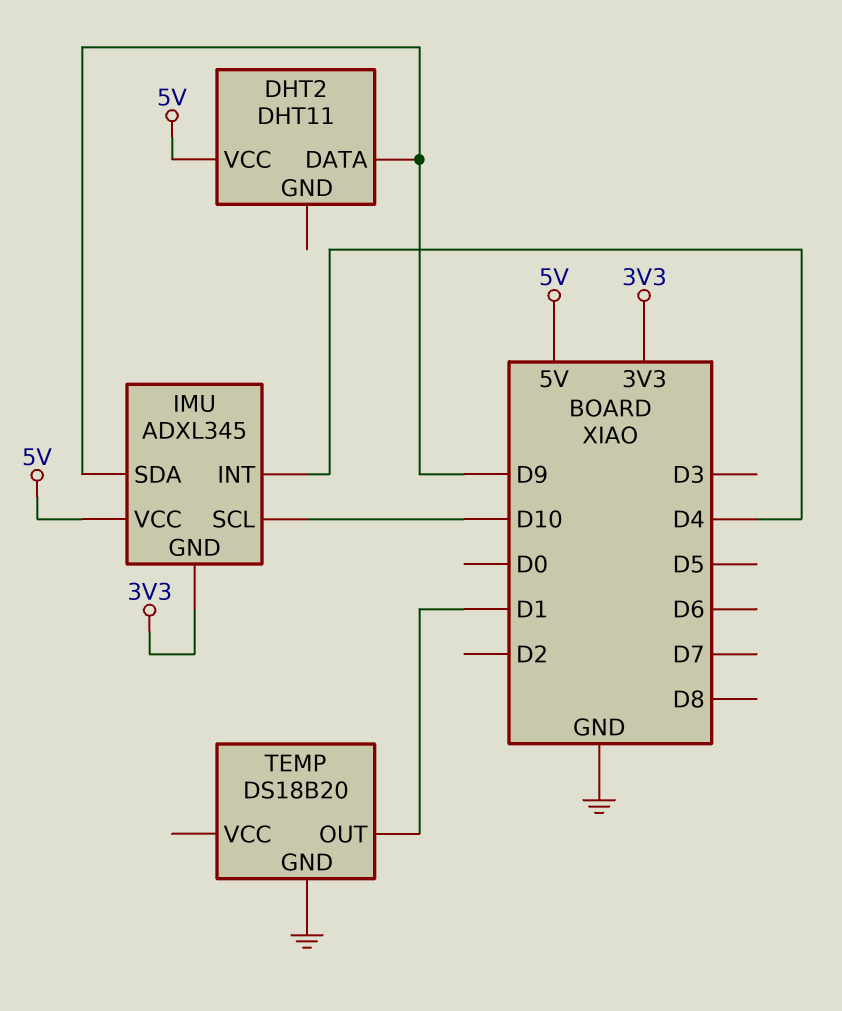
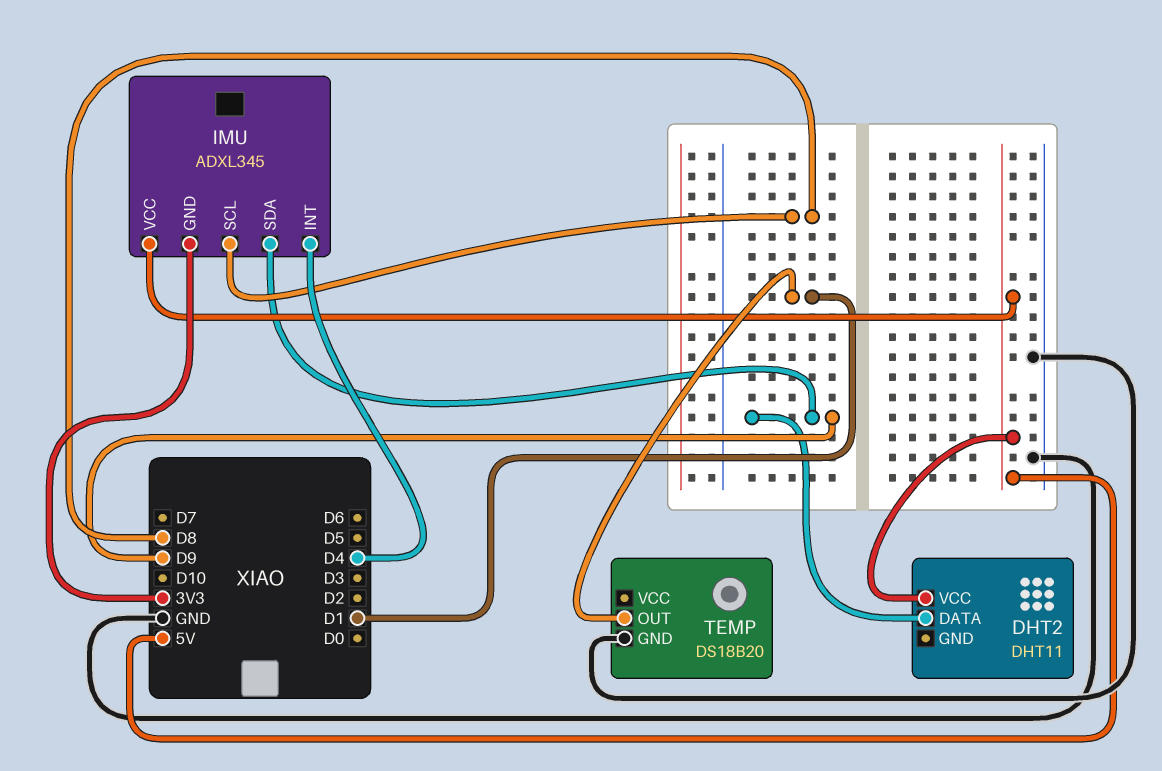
IMU pin SCL: D10 -> D8

